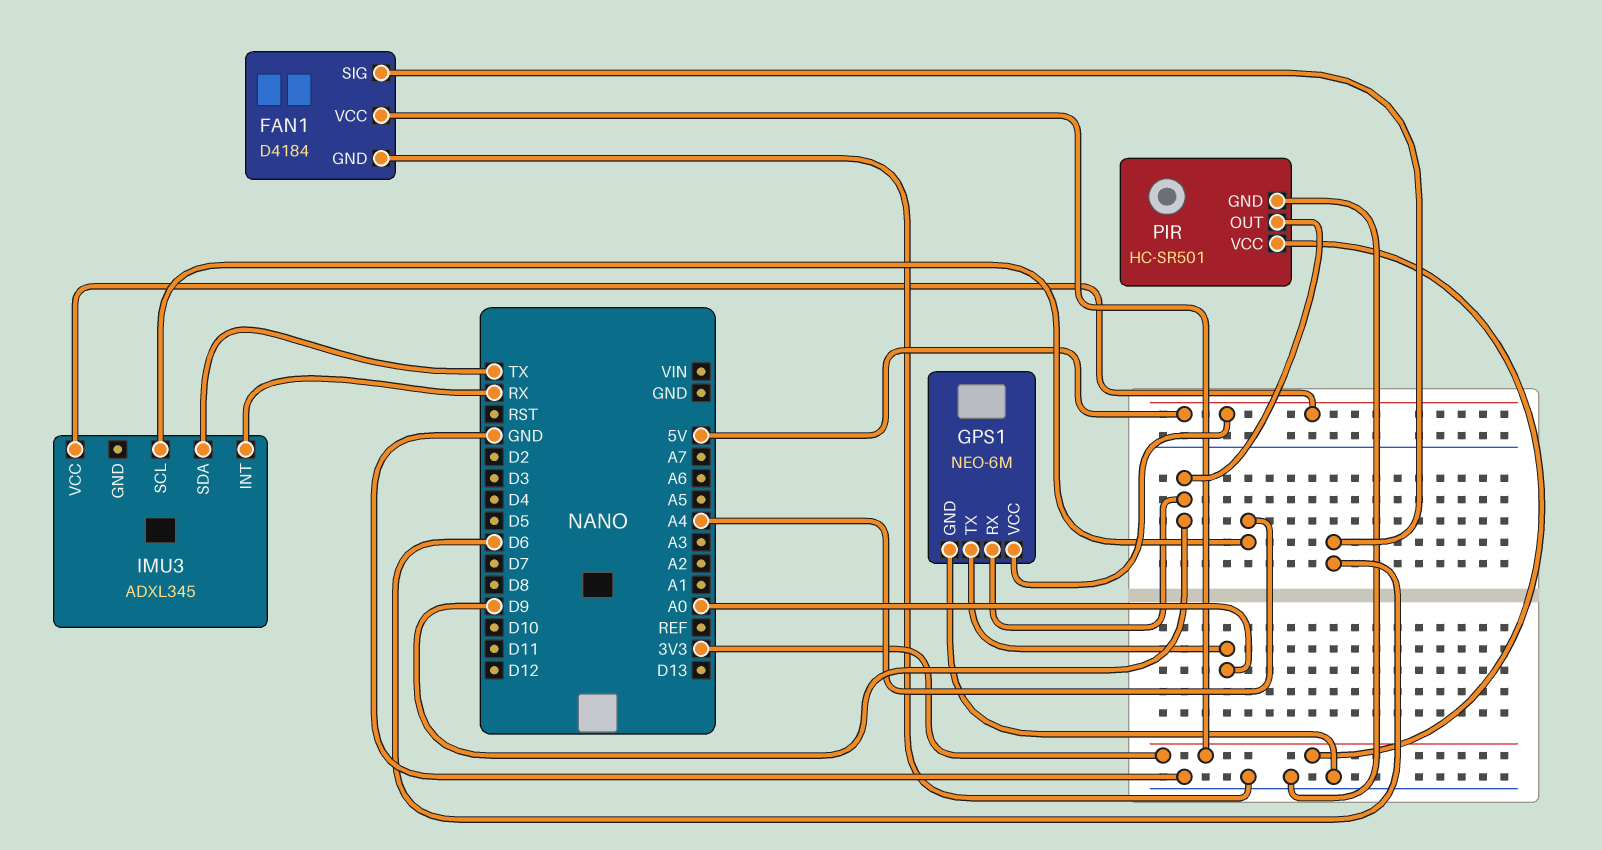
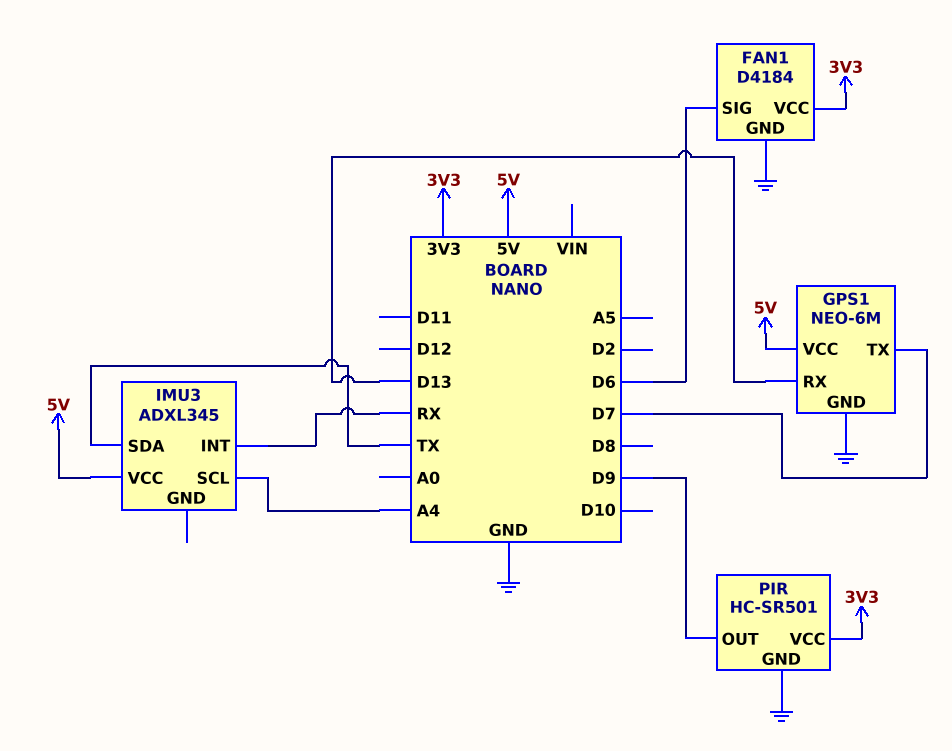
GPS1 pin RX: D9 -> D13
GPS1 pin TX: A0 -> D7

